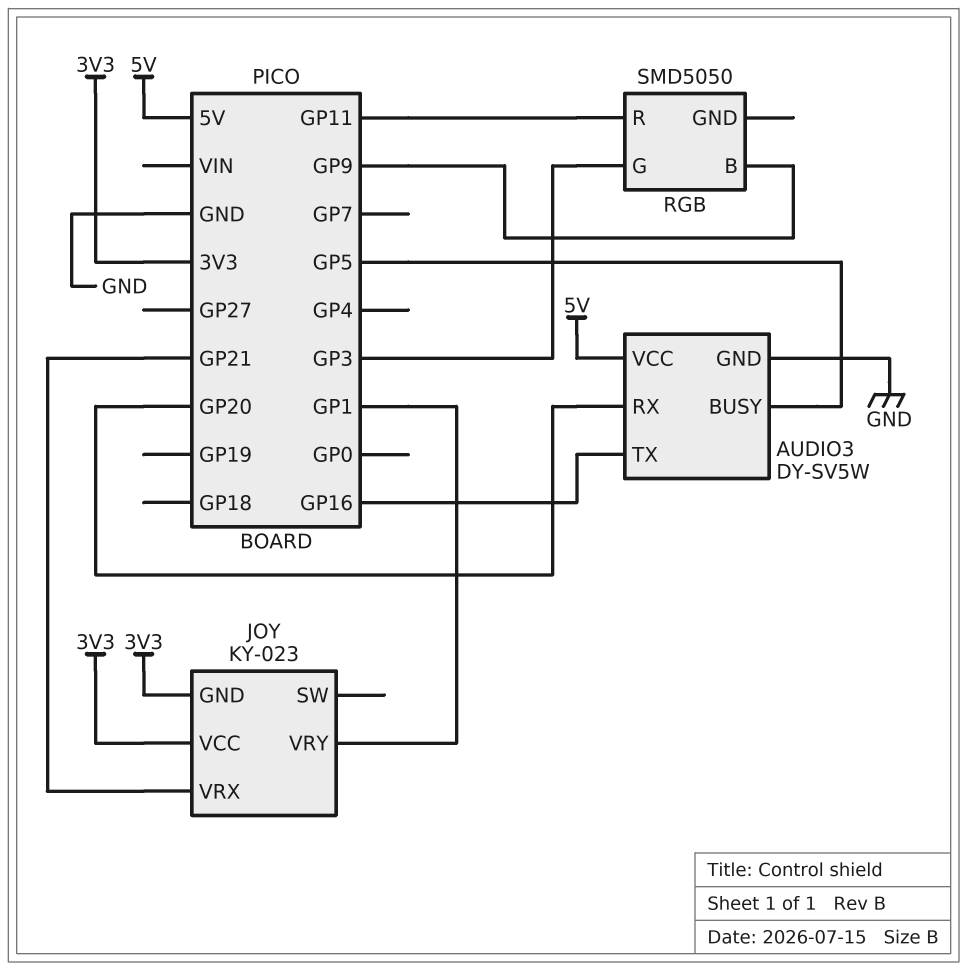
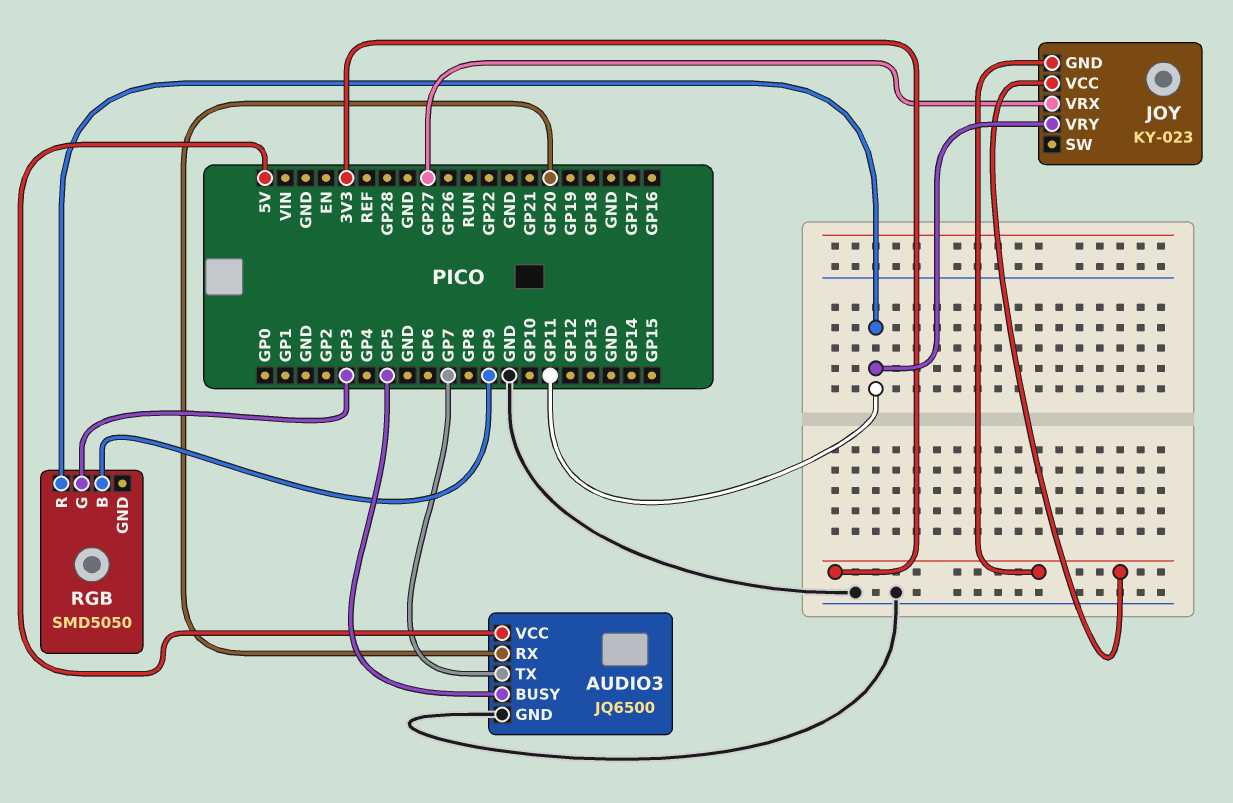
AUDIO3: DY-SV5W -> JQ6500
AUDIO3 pin TX: GP16 -> GP7
JOY pin VRX: GP21 -> GP27
JOY pin VRY: GP1 -> GP11

